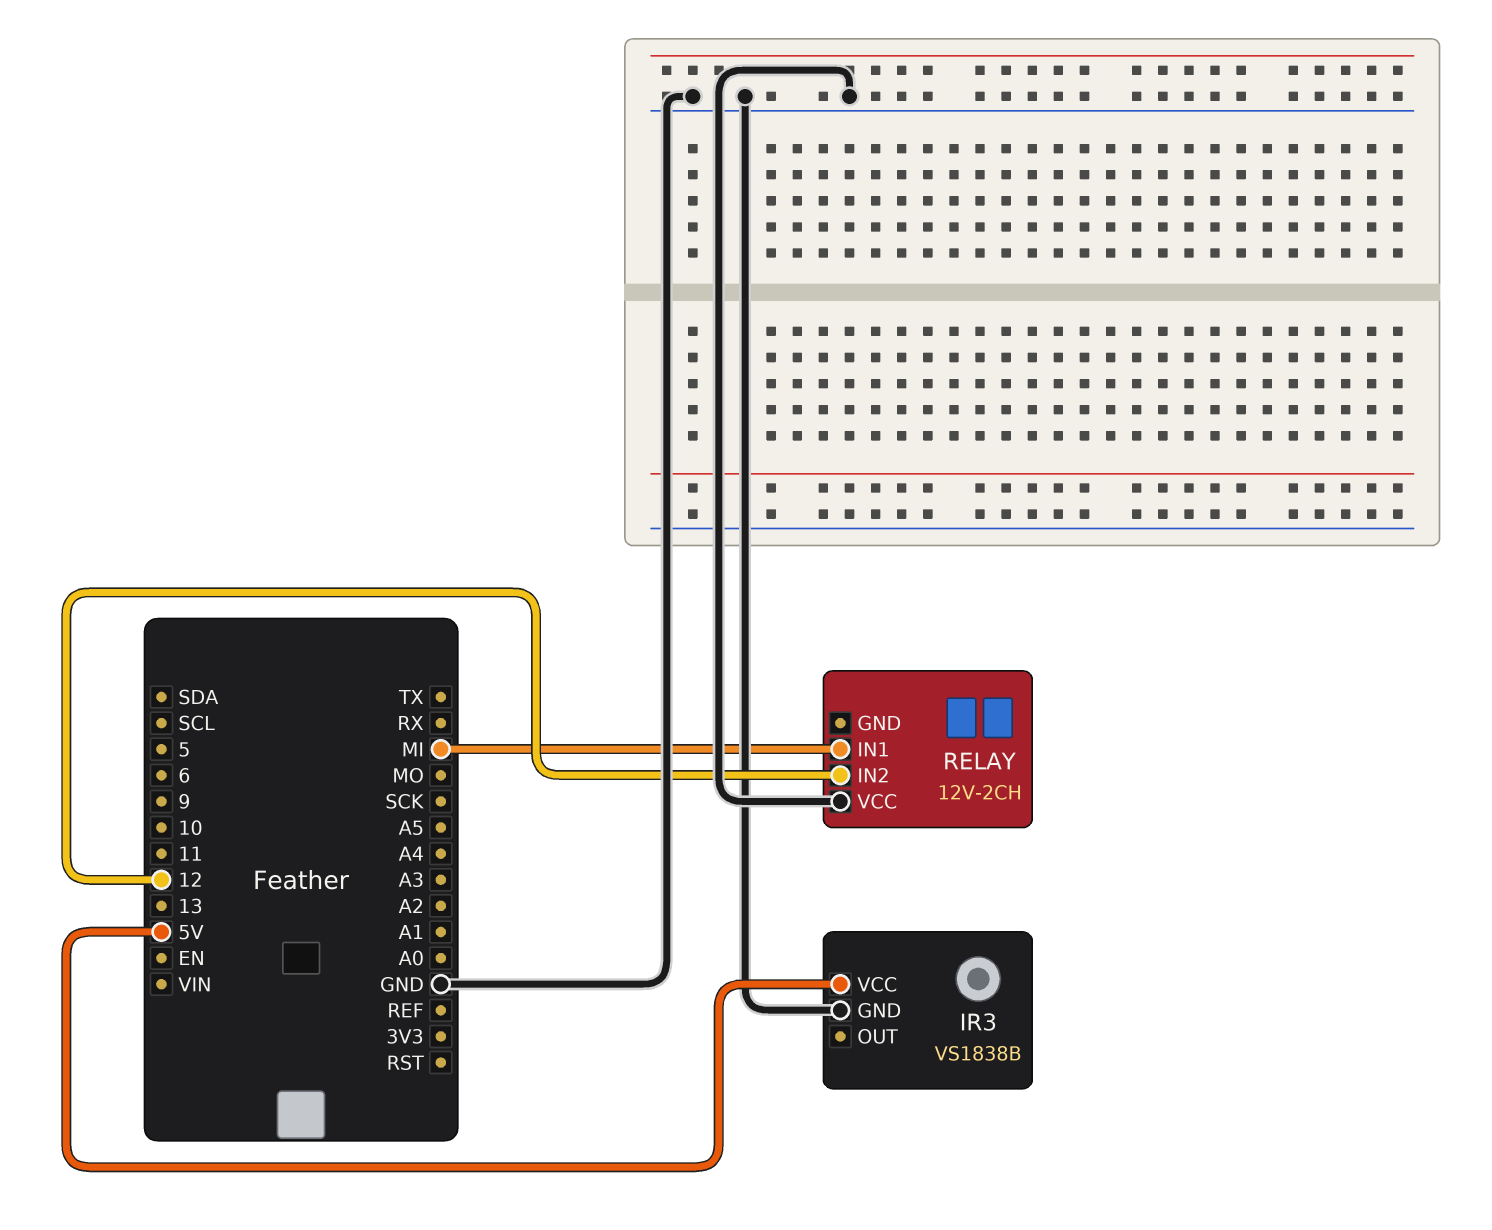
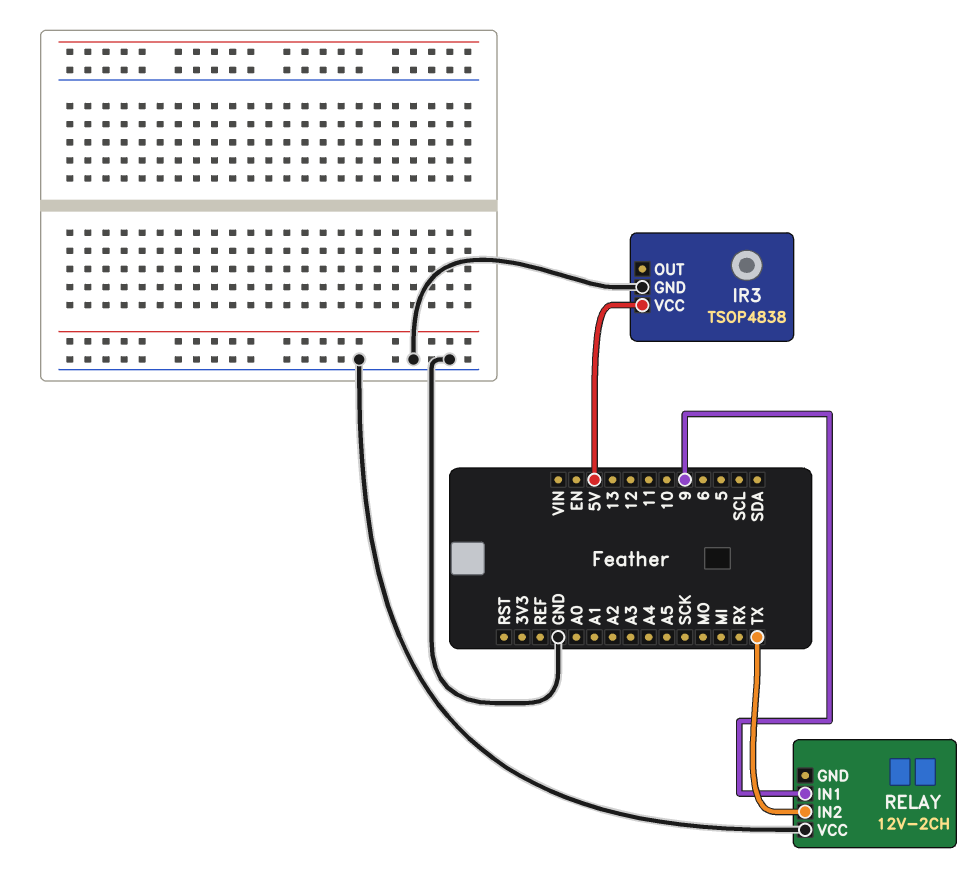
IR3: VS1838B -> TSOP4838
RELAY pin IN1: MI -> 9
RELAY pin IN2: 12 -> TX

